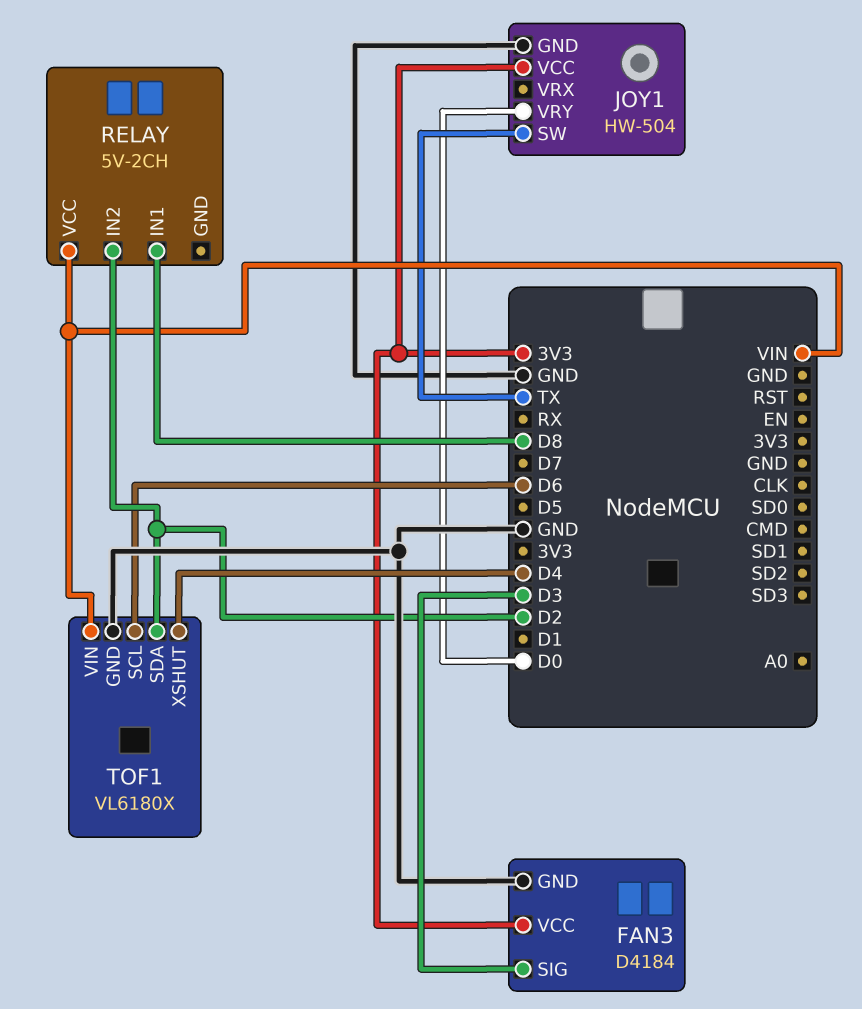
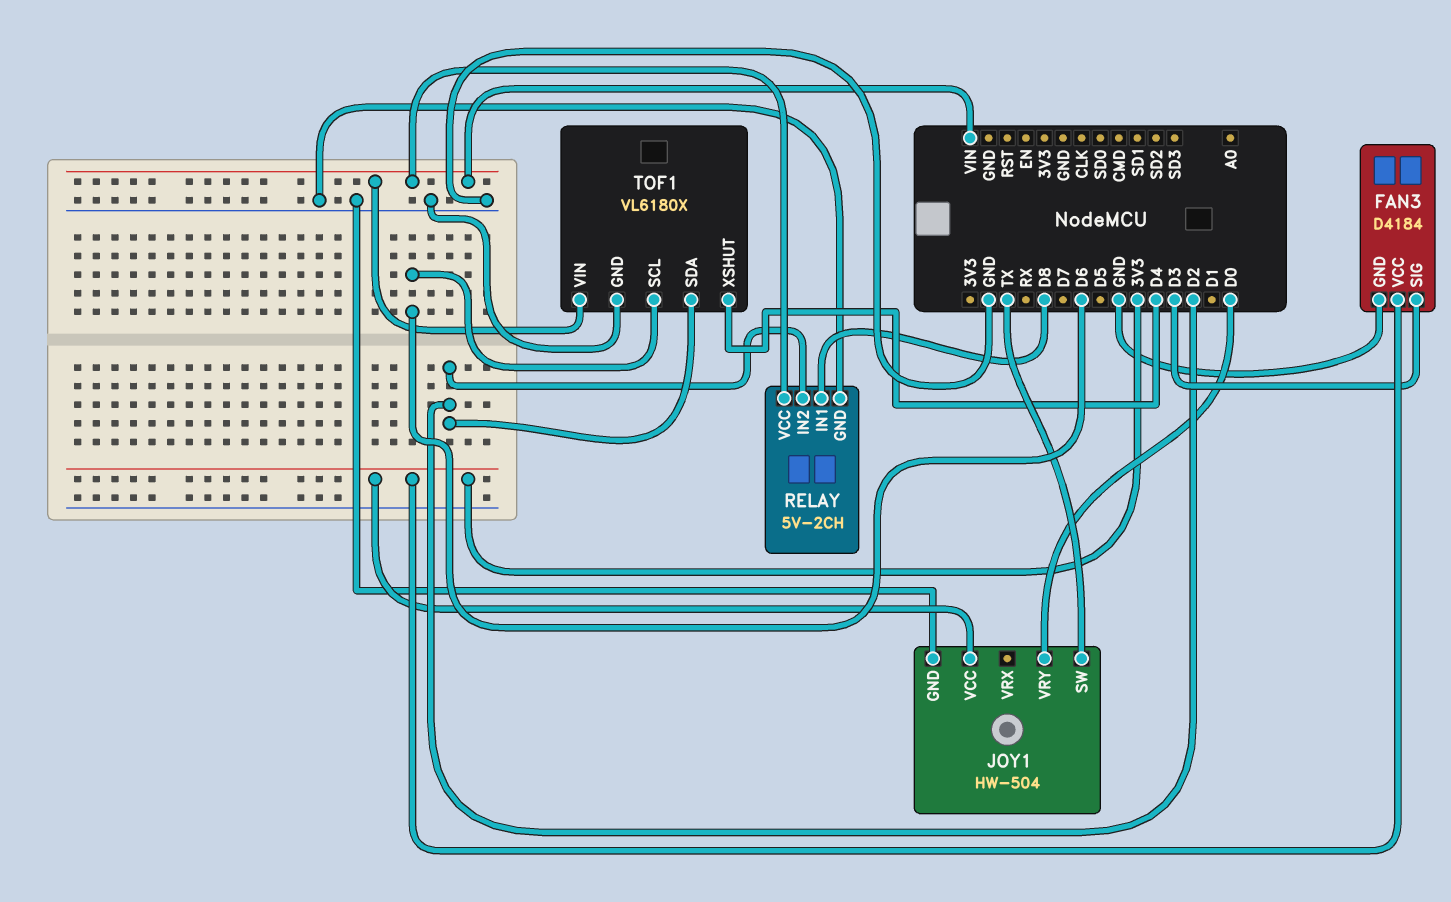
RELAY pin GND: none -> GND

